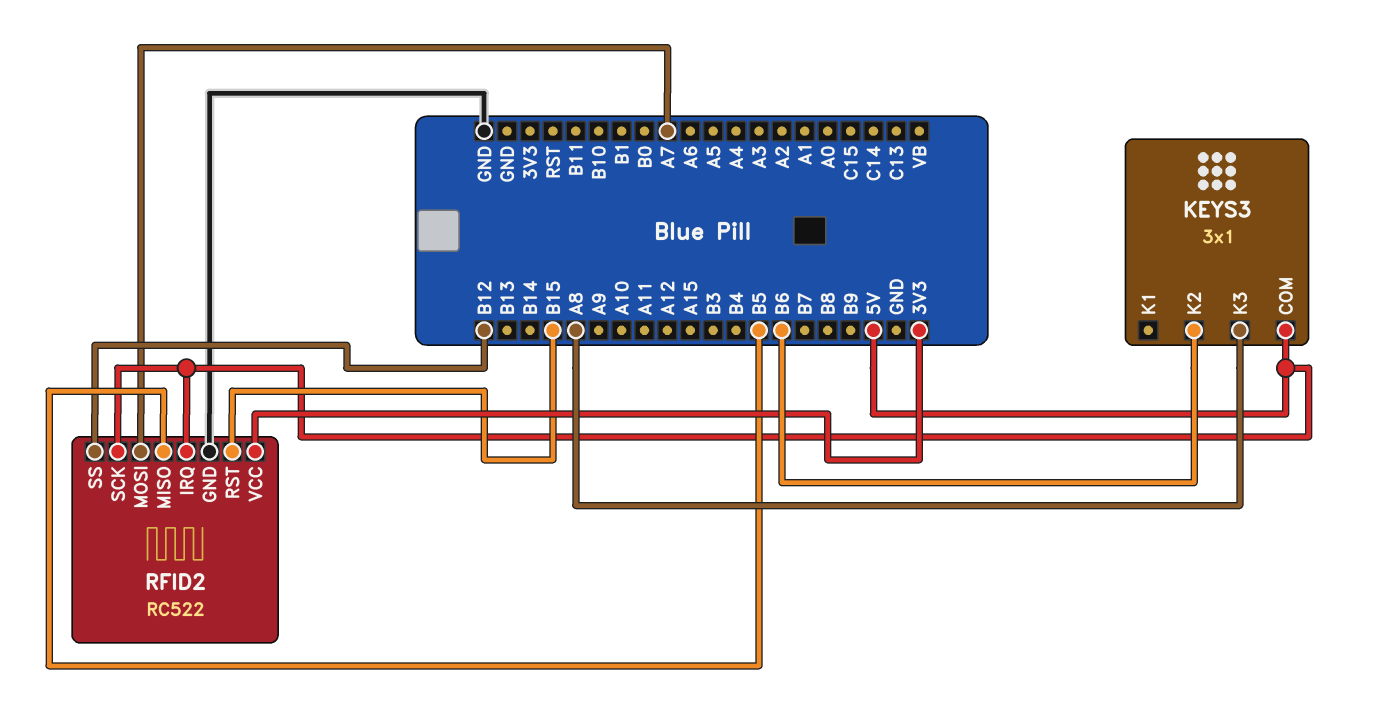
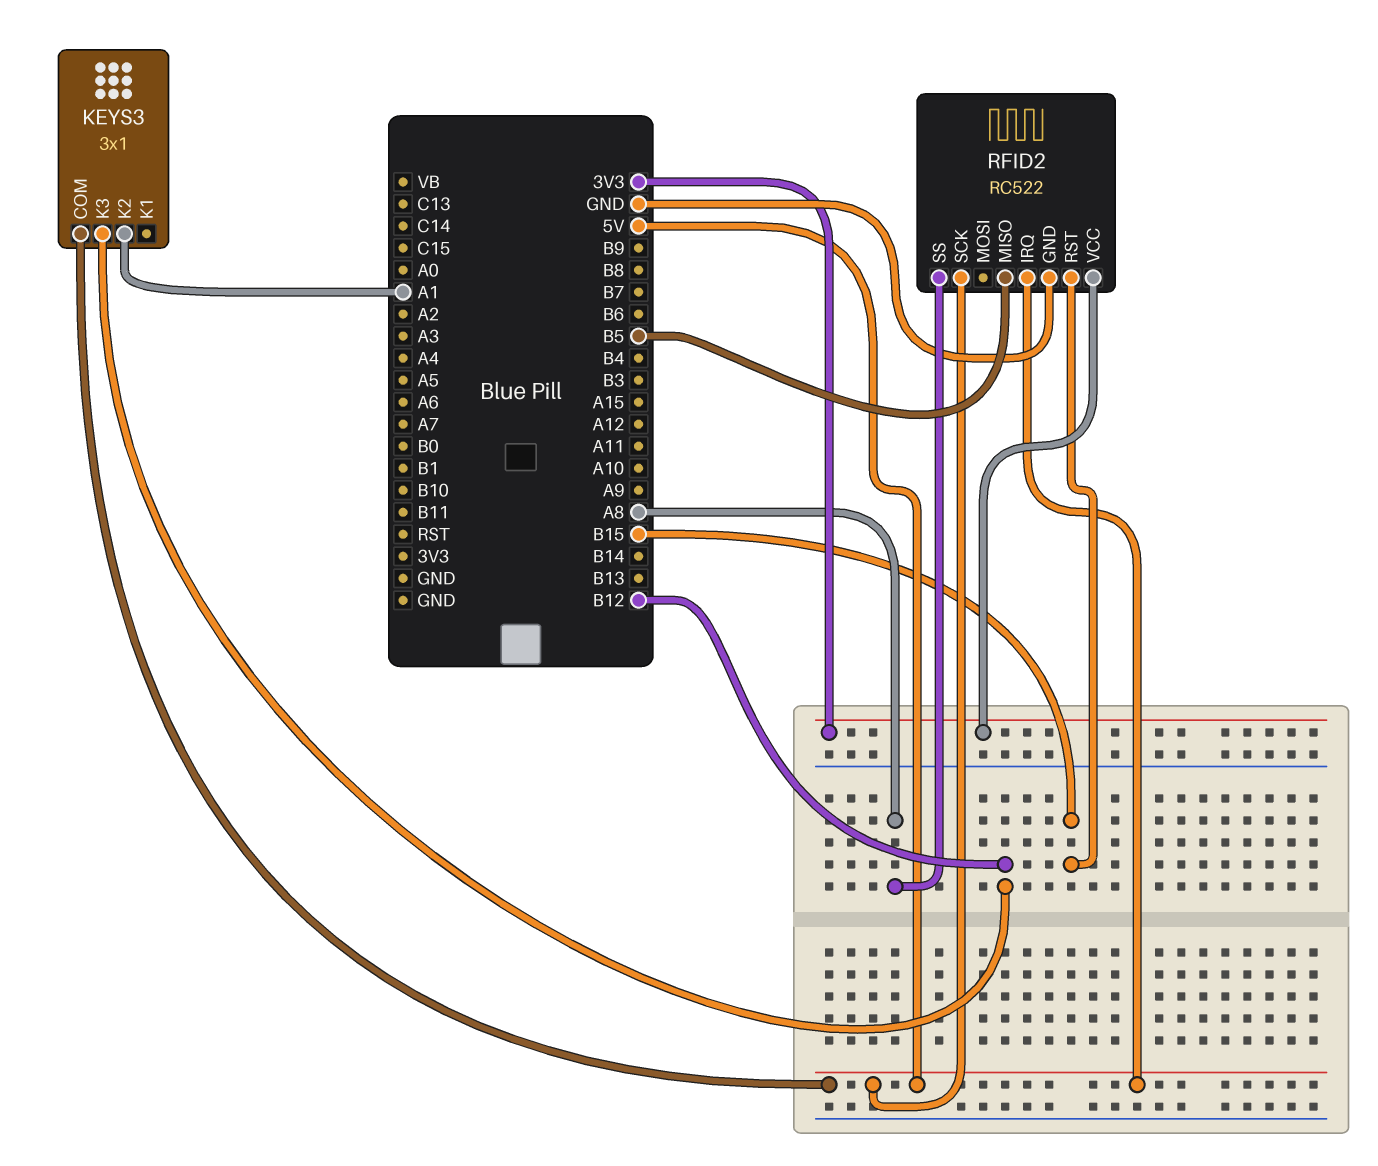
KEYS3 pin K2: B6 -> A1
KEYS3 pin K3: A8 -> B12
RFID2 pin MOSI: A7 -> none
RFID2 pin SS: B12 -> A8

